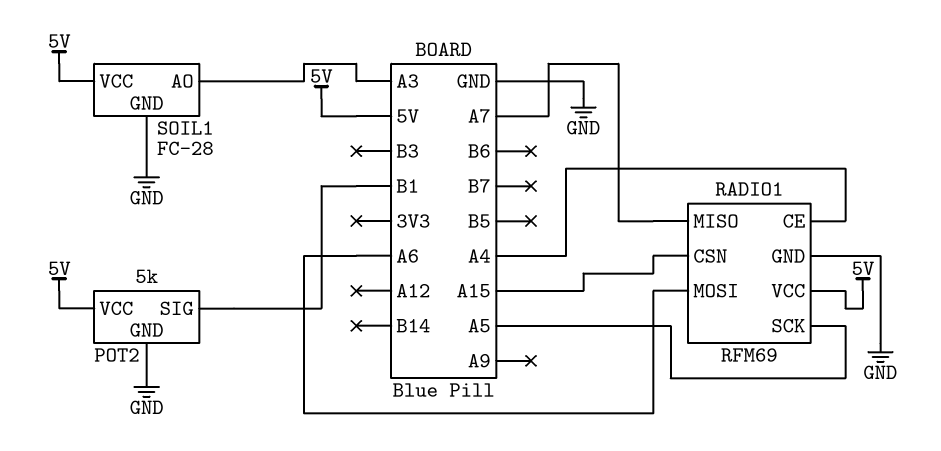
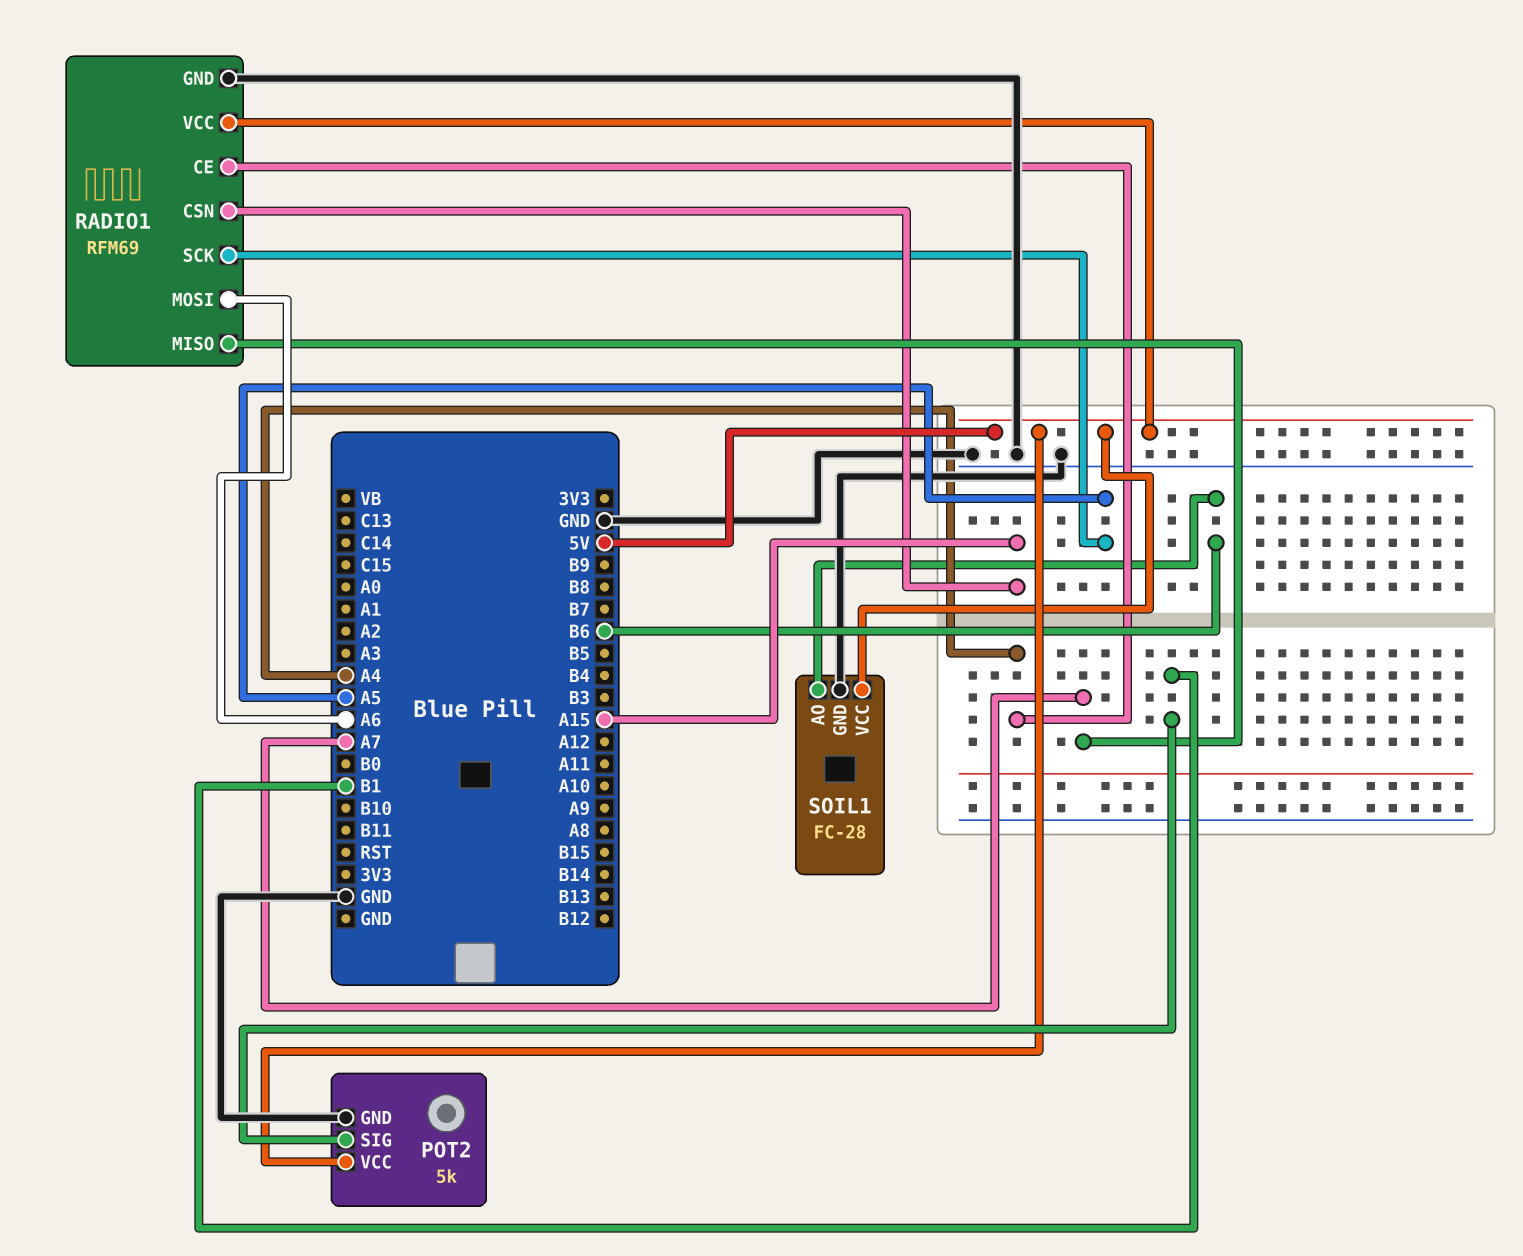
SOIL1 pin AO: A3 -> B6

